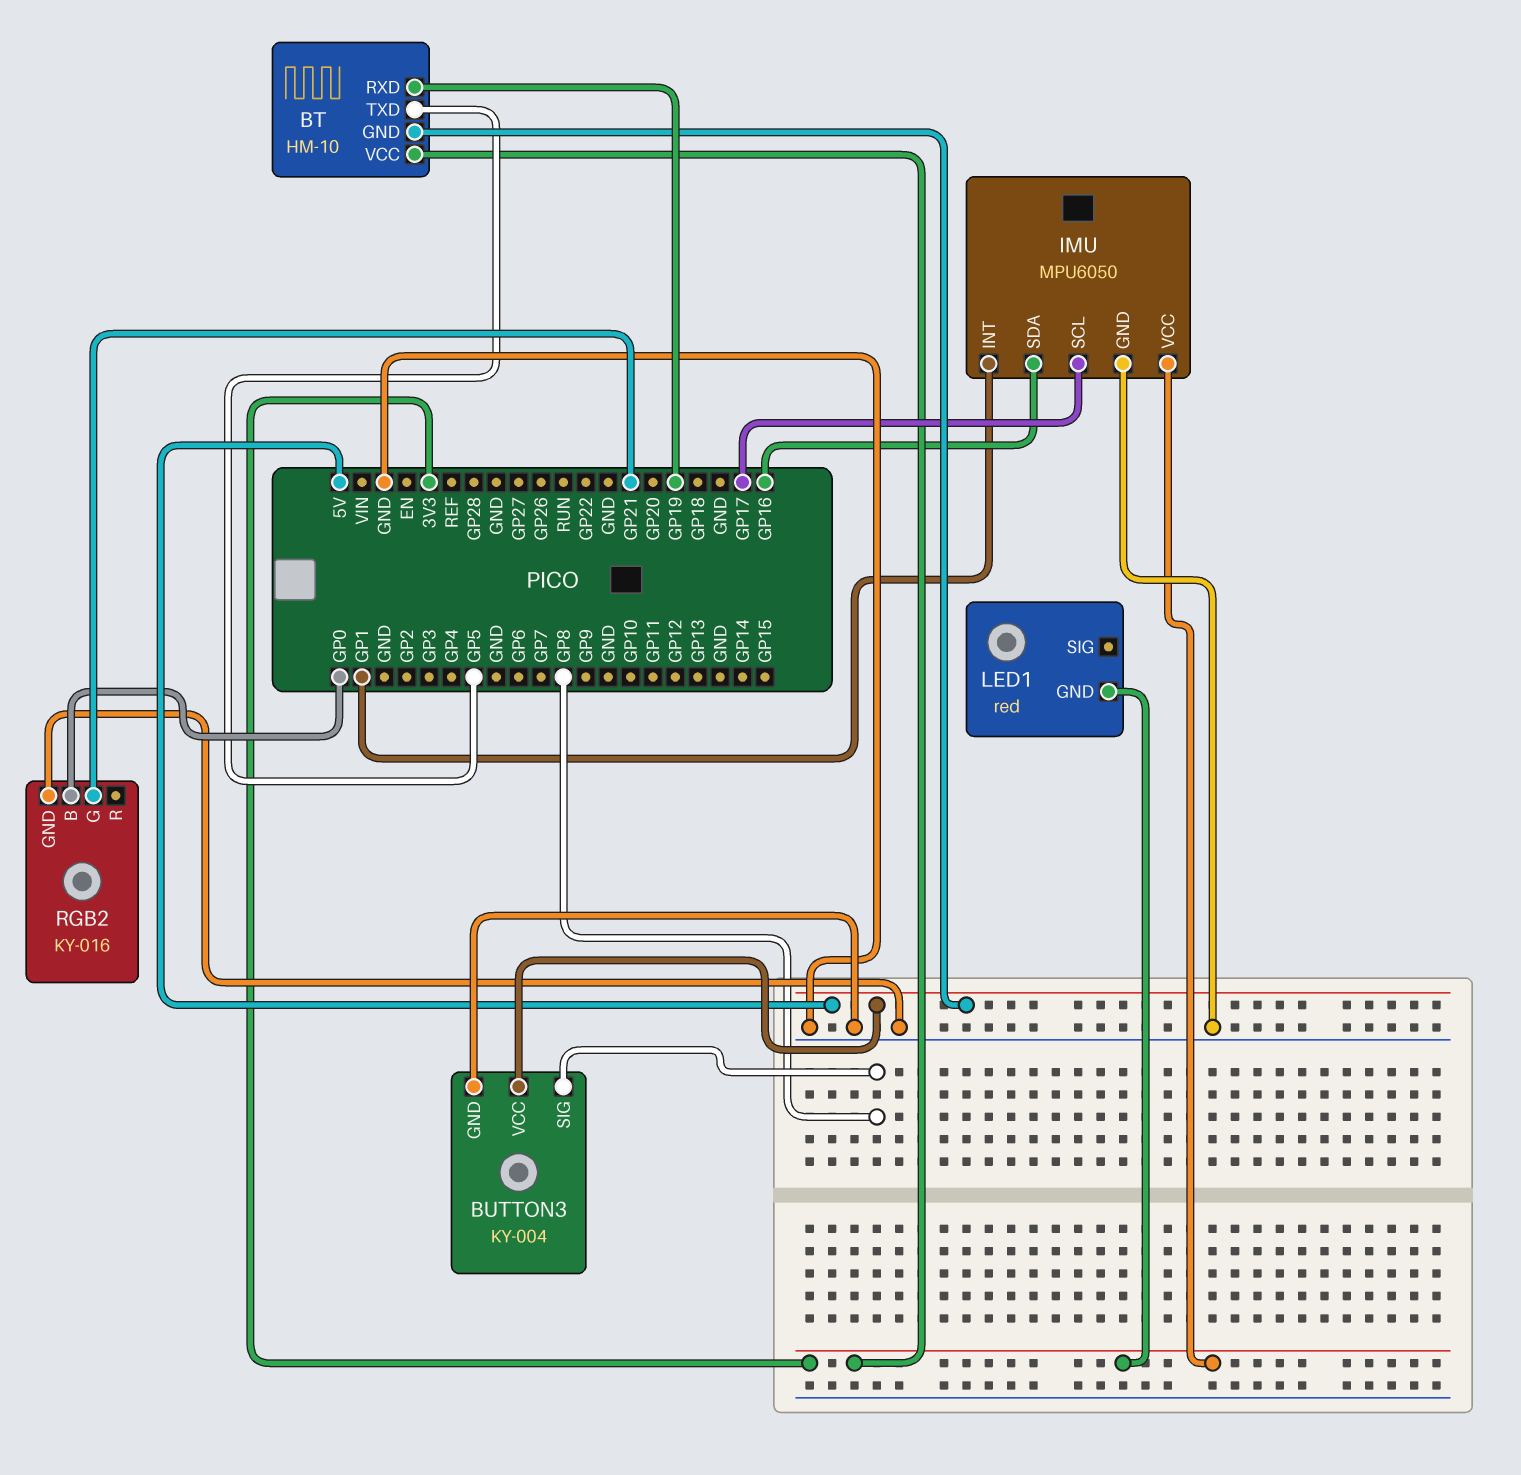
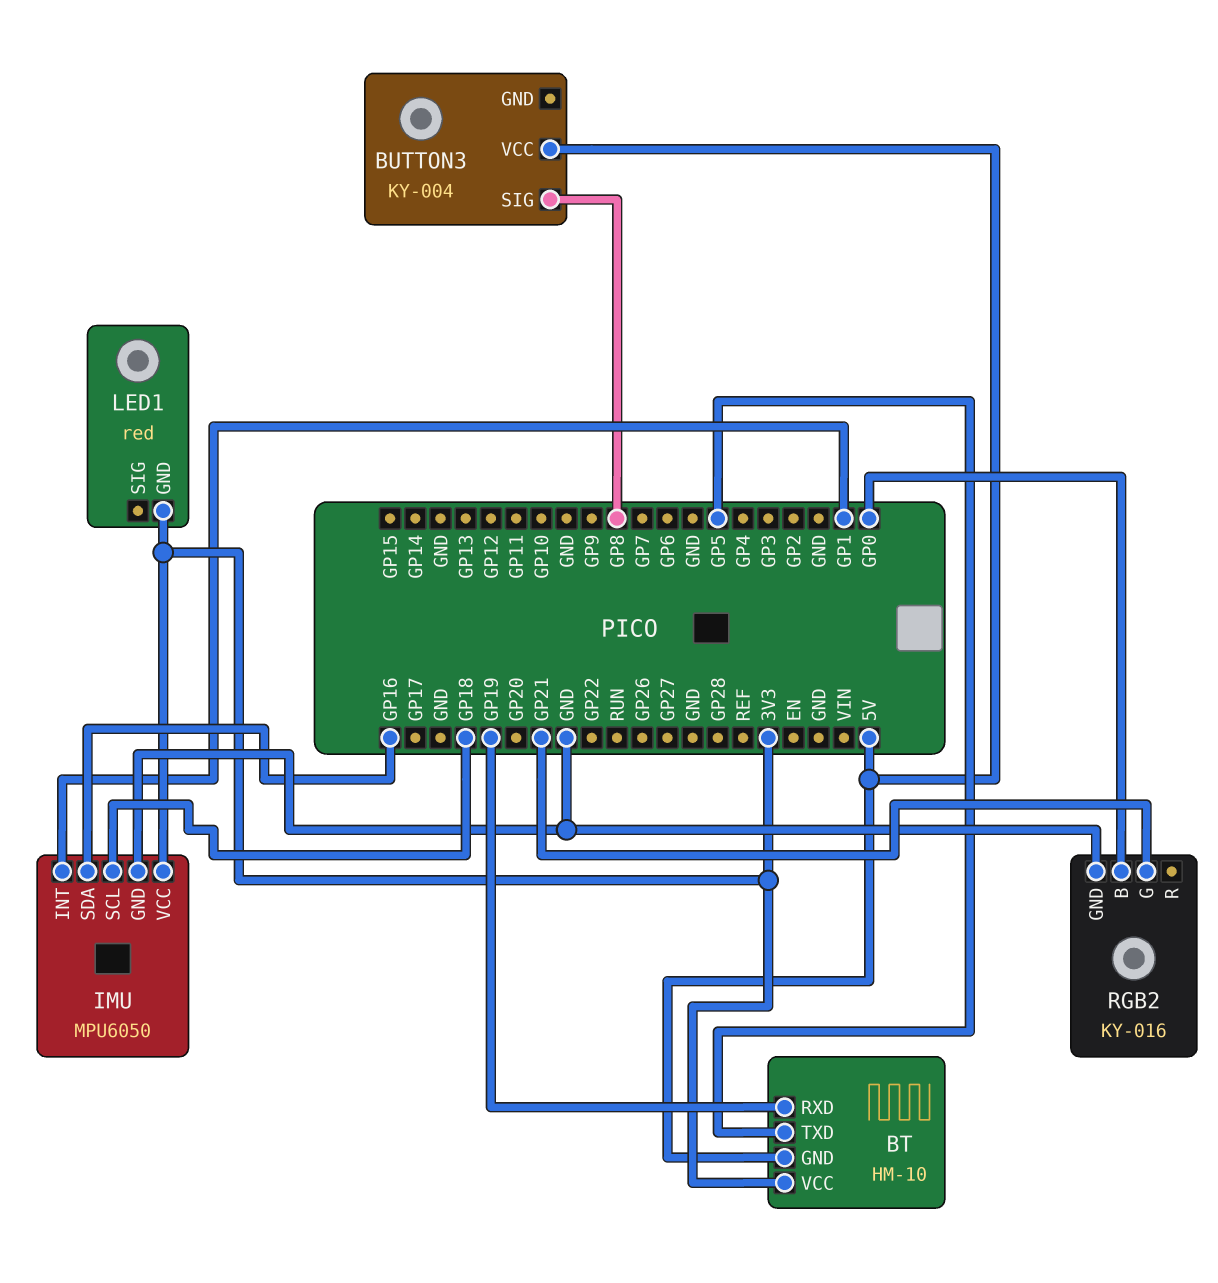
BUTTON3 pin GND: GND -> none
IMU pin SCL: GP17 -> GP18

